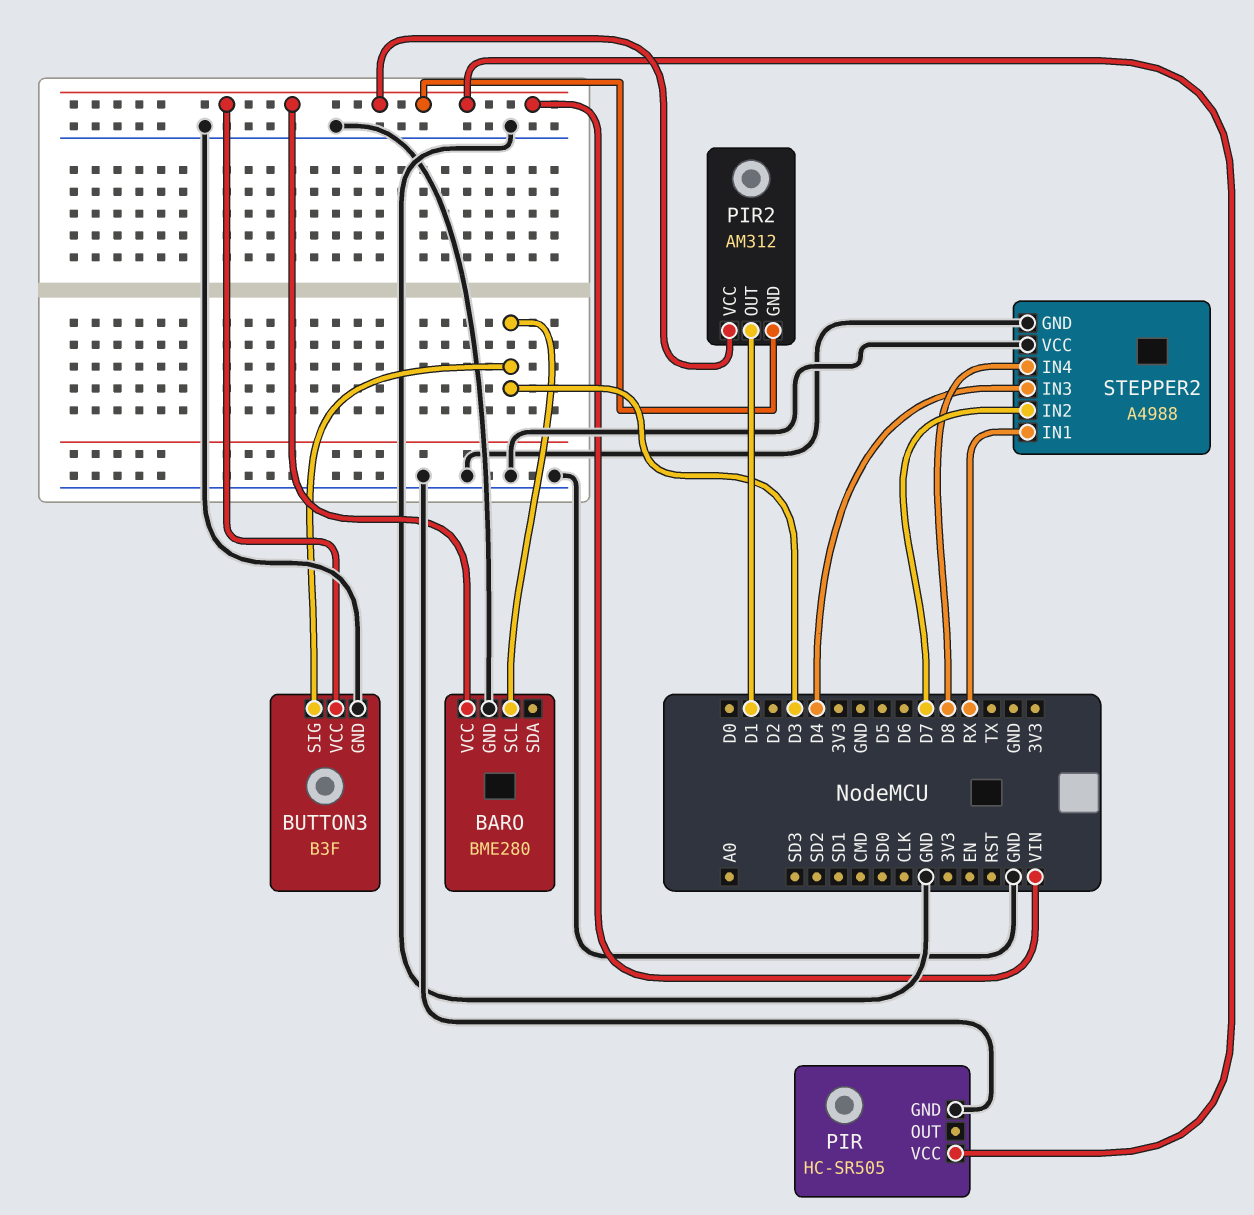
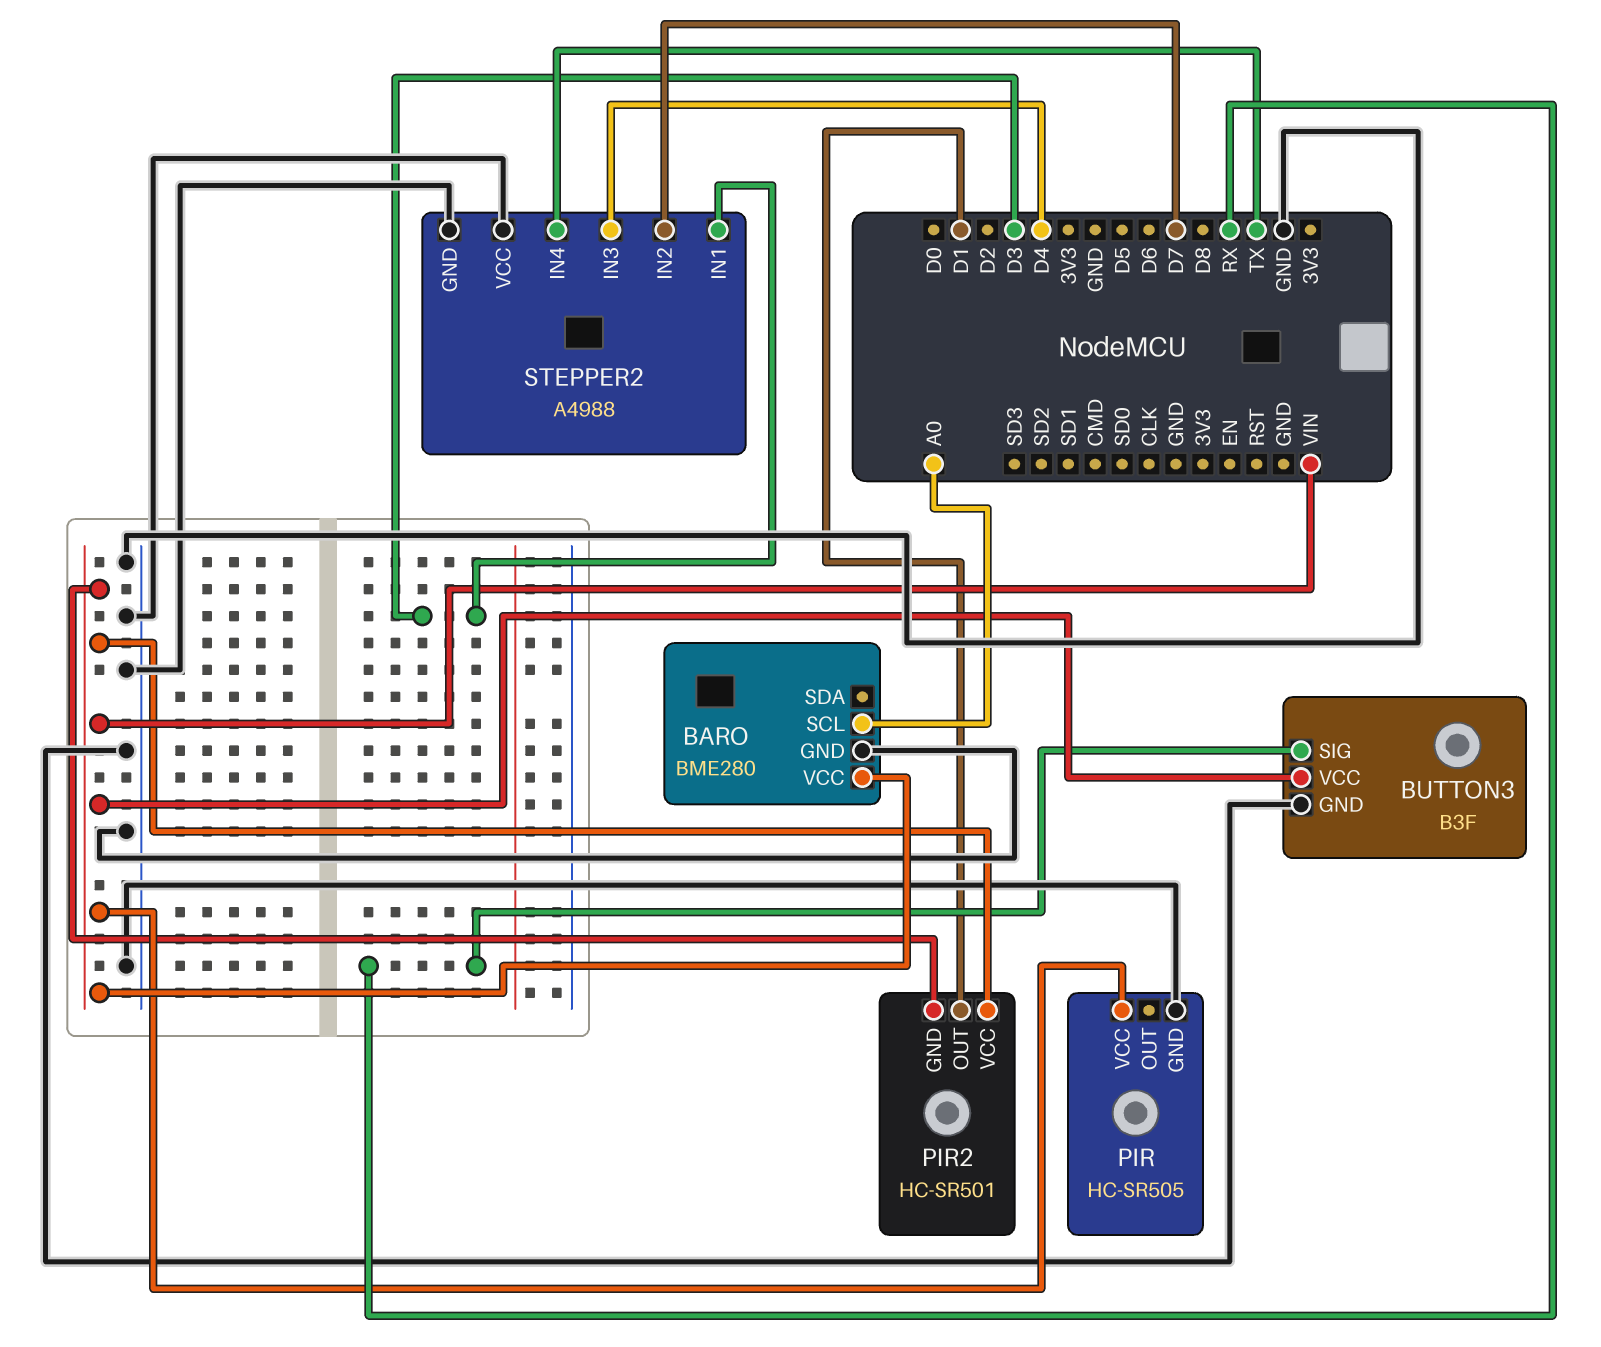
BARO pin SCL: D3 -> A0
BUTTON3 pin SIG: D3 -> RX
PIR2: AM312 -> HC-SR501
STEPPER2 pin IN1: RX -> D3
STEPPER2 pin IN4: D8 -> TX

